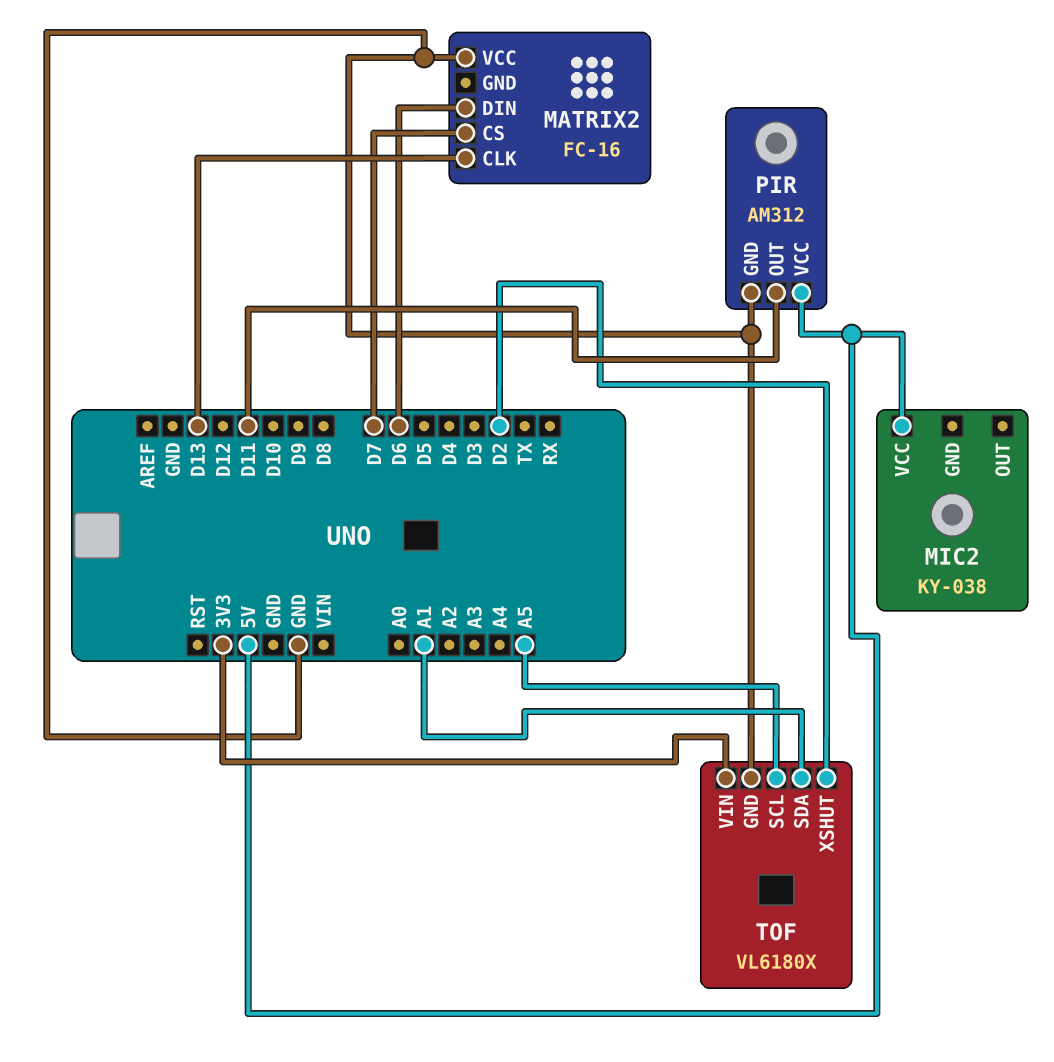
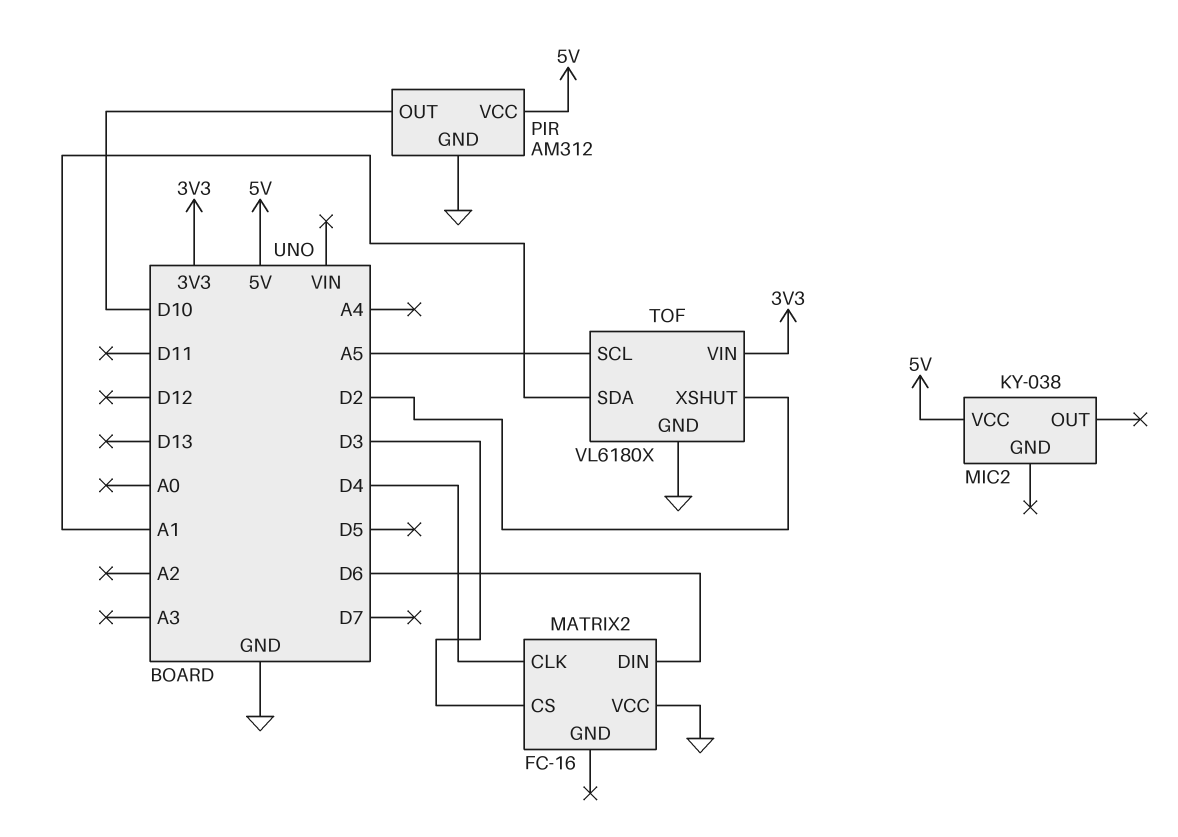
MATRIX2 pin CLK: D13 -> D4
MATRIX2 pin CS: D7 -> D3
PIR pin OUT: D11 -> D10

